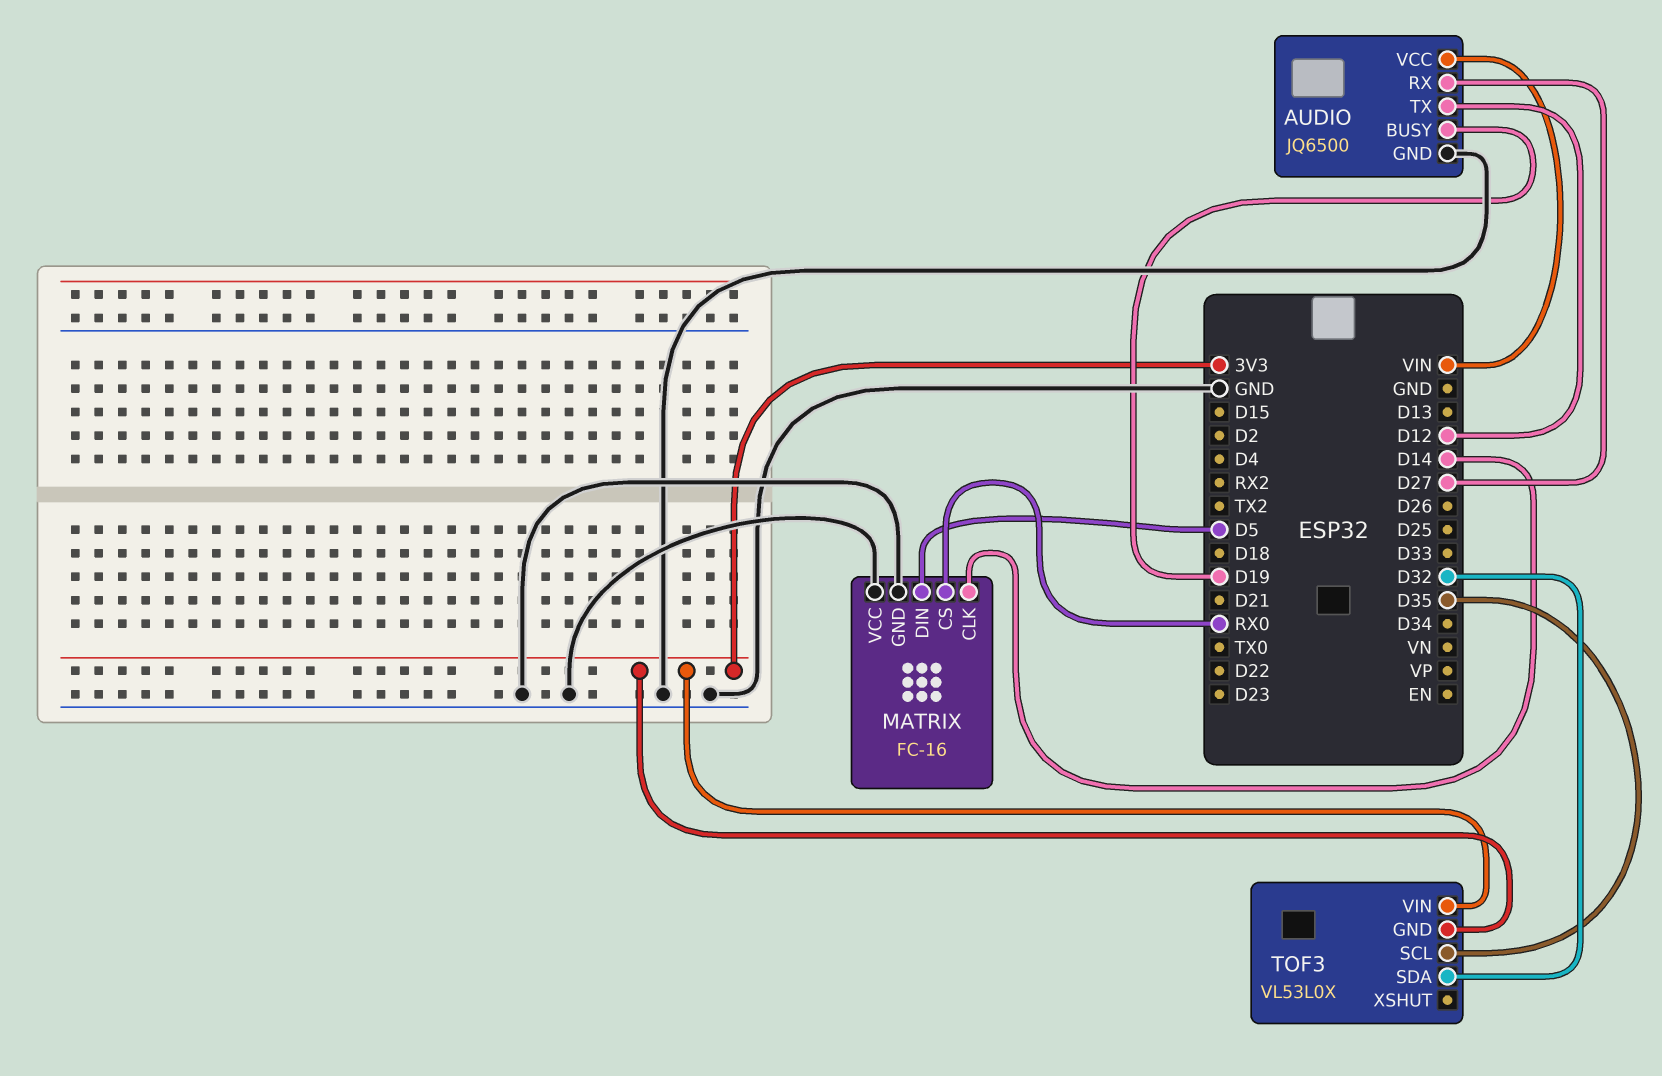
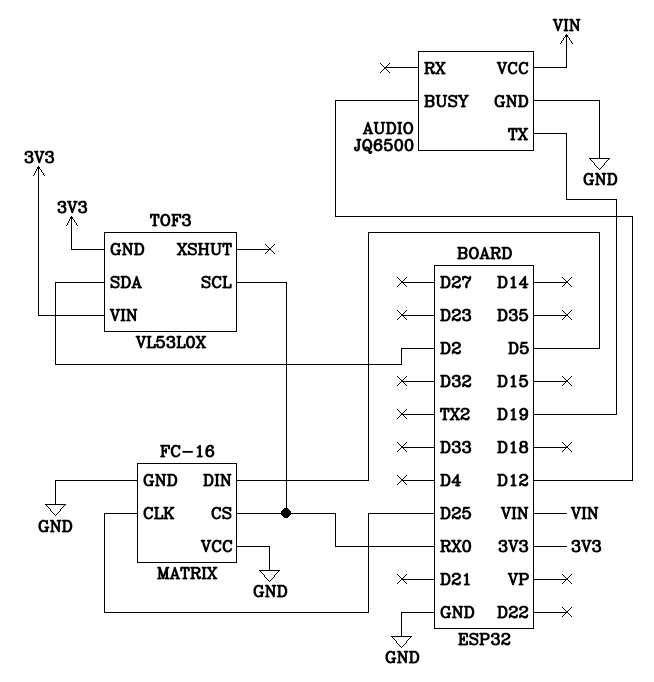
AUDIO pin BUSY: D19 -> D12
AUDIO pin RX: D27 -> none
AUDIO pin TX: D12 -> D19
MATRIX pin CLK: D14 -> D25
TOF3 pin SCL: D35 -> RX0
TOF3 pin SDA: D32 -> D2

